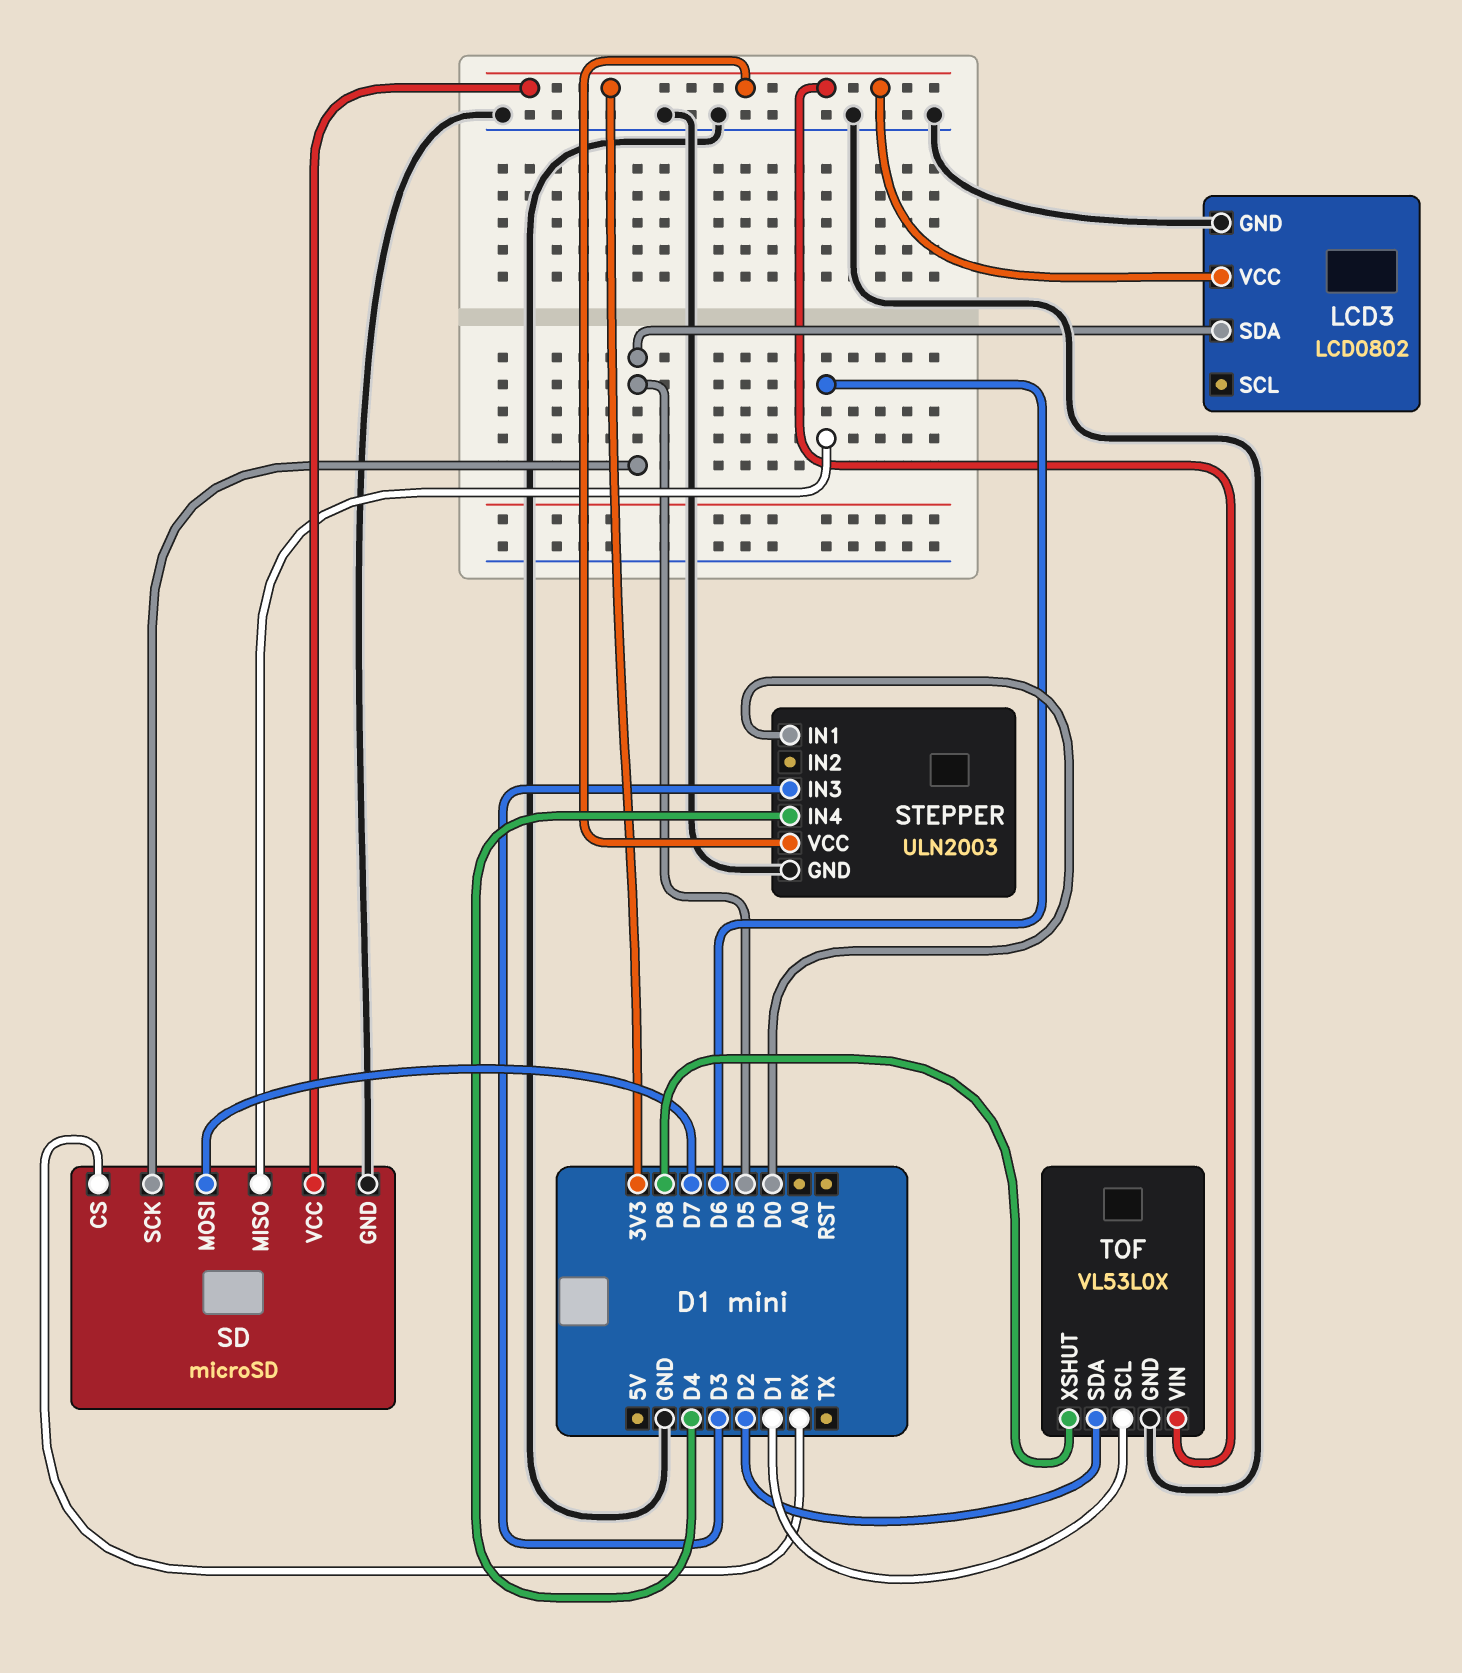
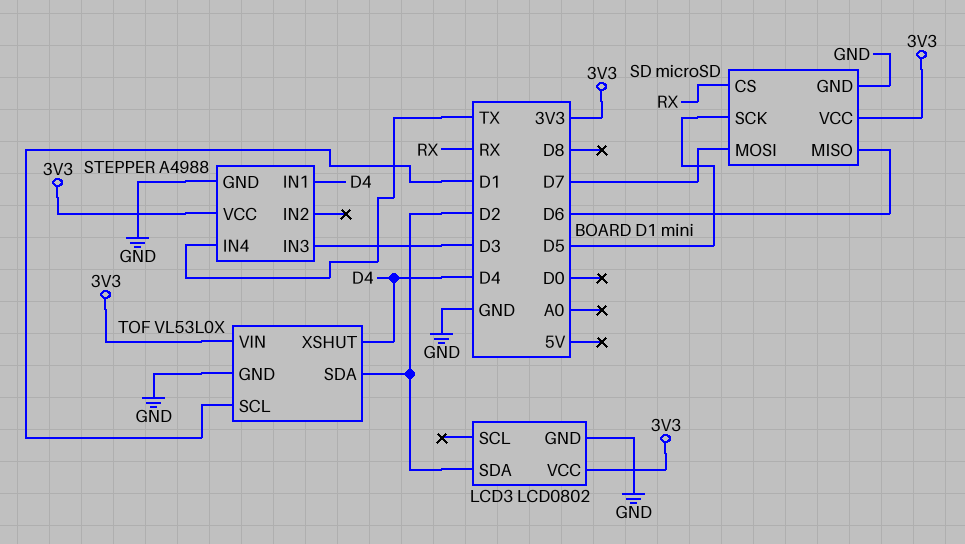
LCD3 pin SDA: D5 -> D2
STEPPER: ULN2003 -> A4988
STEPPER pin IN1: D0 -> D4
STEPPER pin IN4: D4 -> TX
TOF pin XSHUT: D8 -> D4

